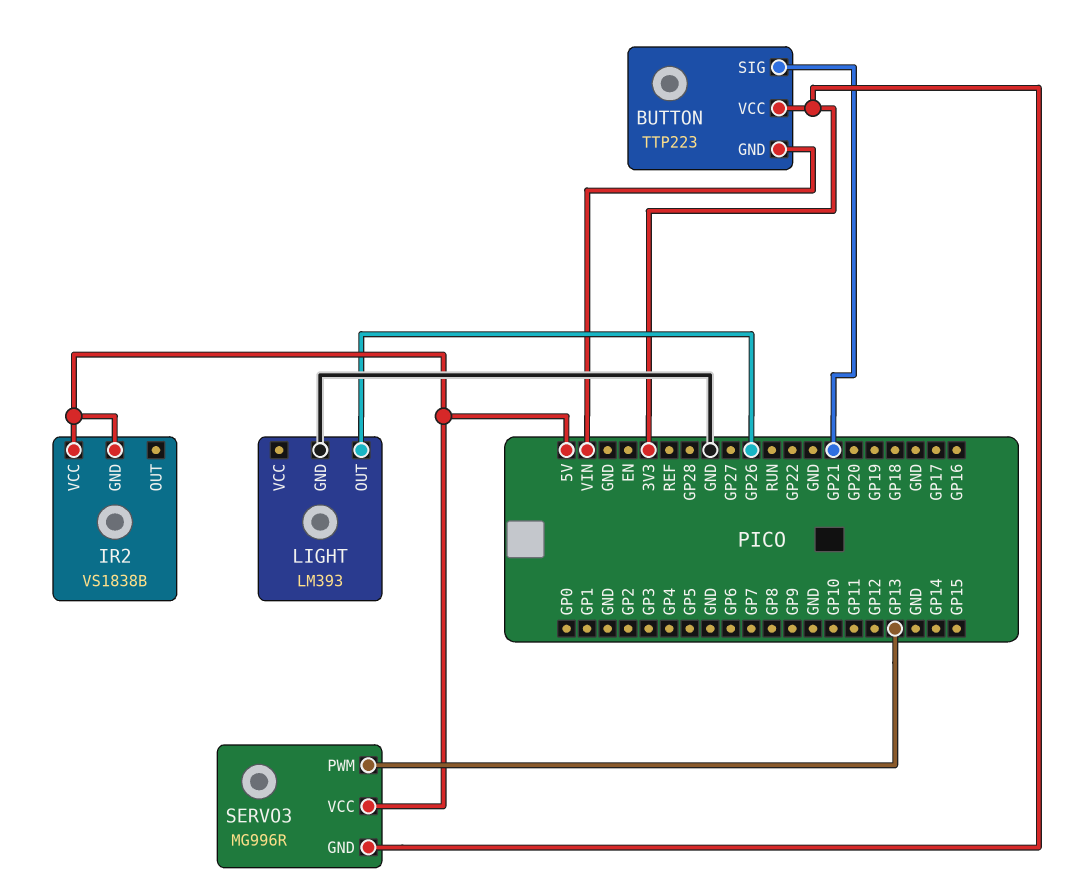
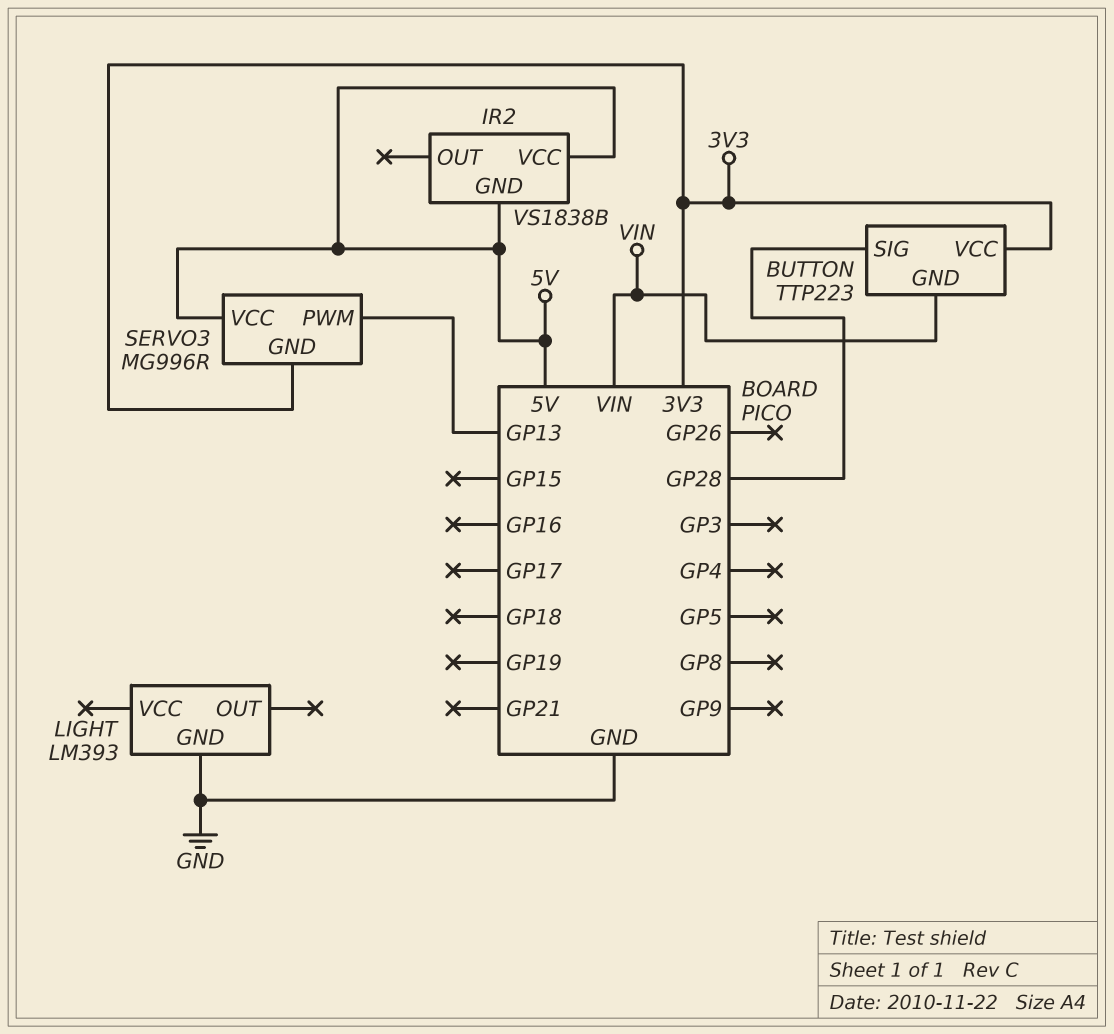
BUTTON pin SIG: GP21 -> GP28
LIGHT pin OUT: GP26 -> none

